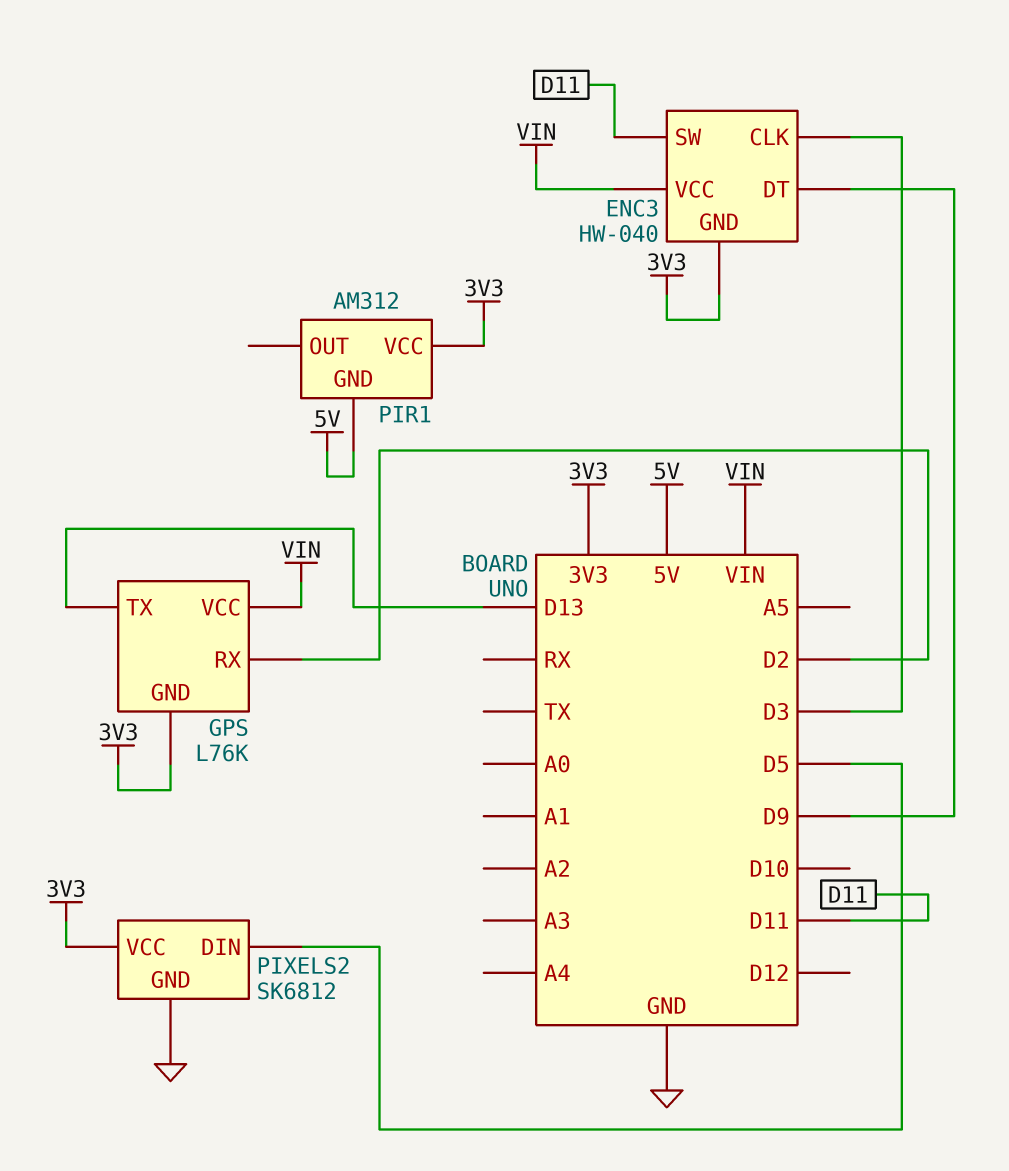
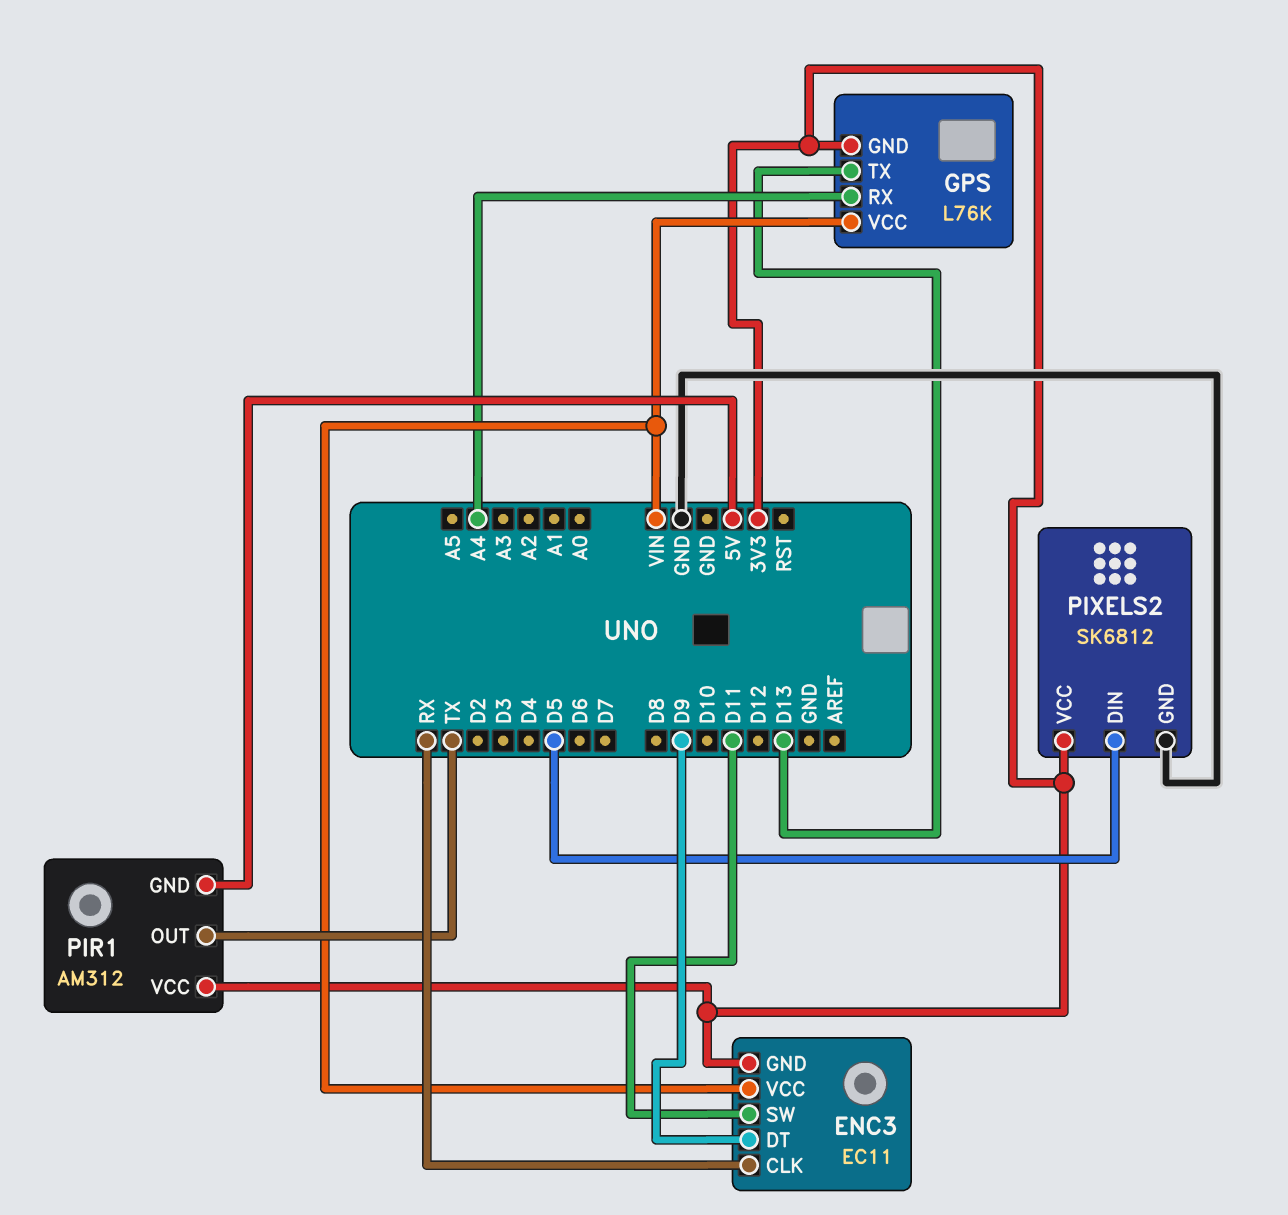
ENC3: HW-040 -> EC11
ENC3 pin CLK: D3 -> RX
GPS pin RX: D2 -> A4
PIR1 pin OUT: none -> TX

